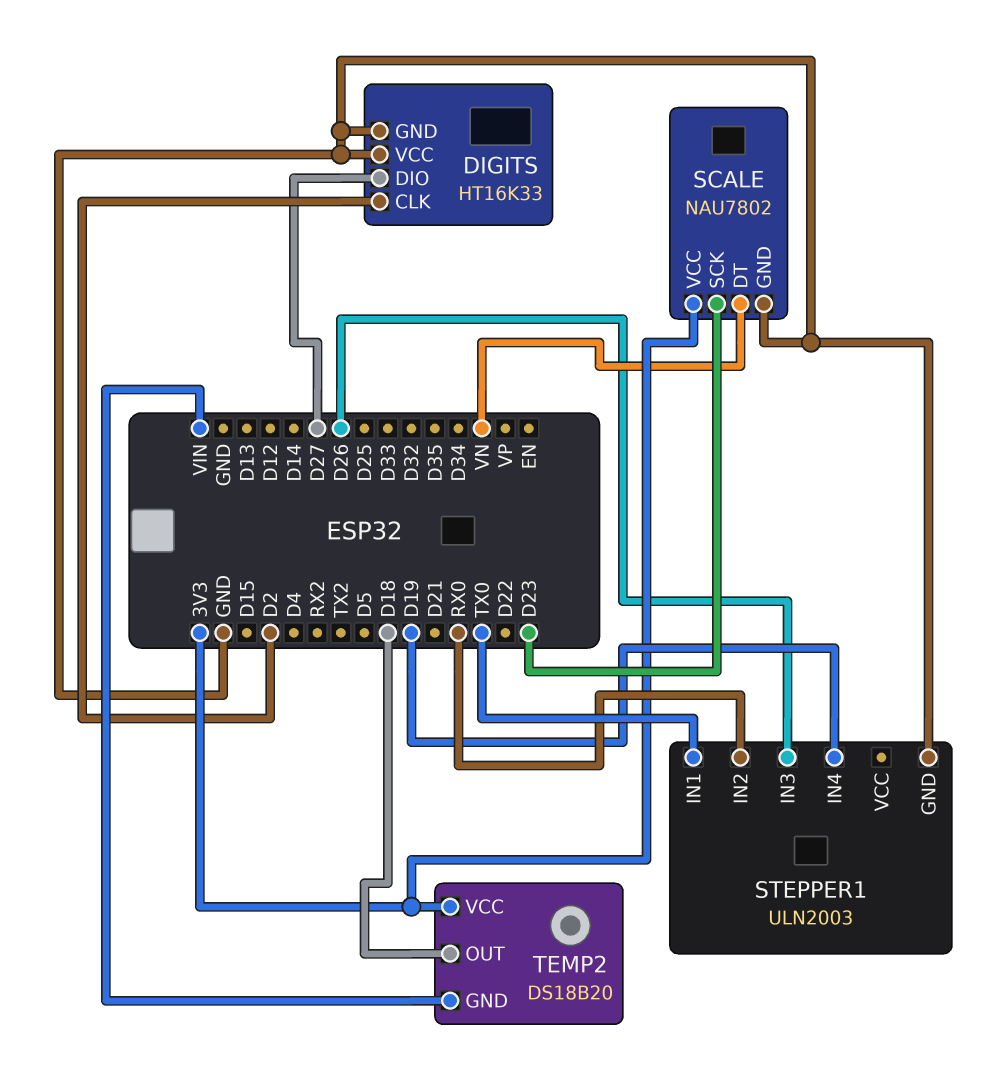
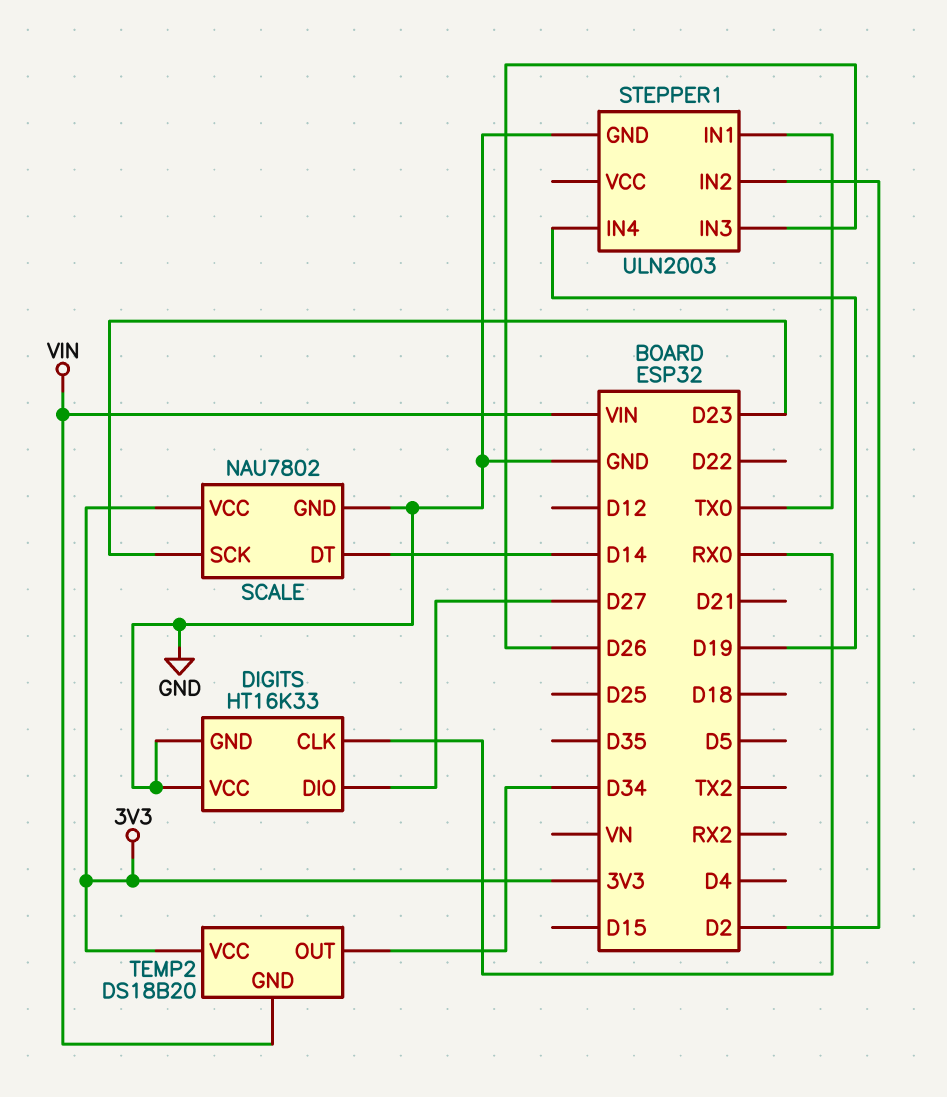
DIGITS pin CLK: D2 -> RX0
SCALE pin DT: VN -> D14
STEPPER1 pin IN2: RX0 -> D2
TEMP2 pin OUT: D18 -> D34

